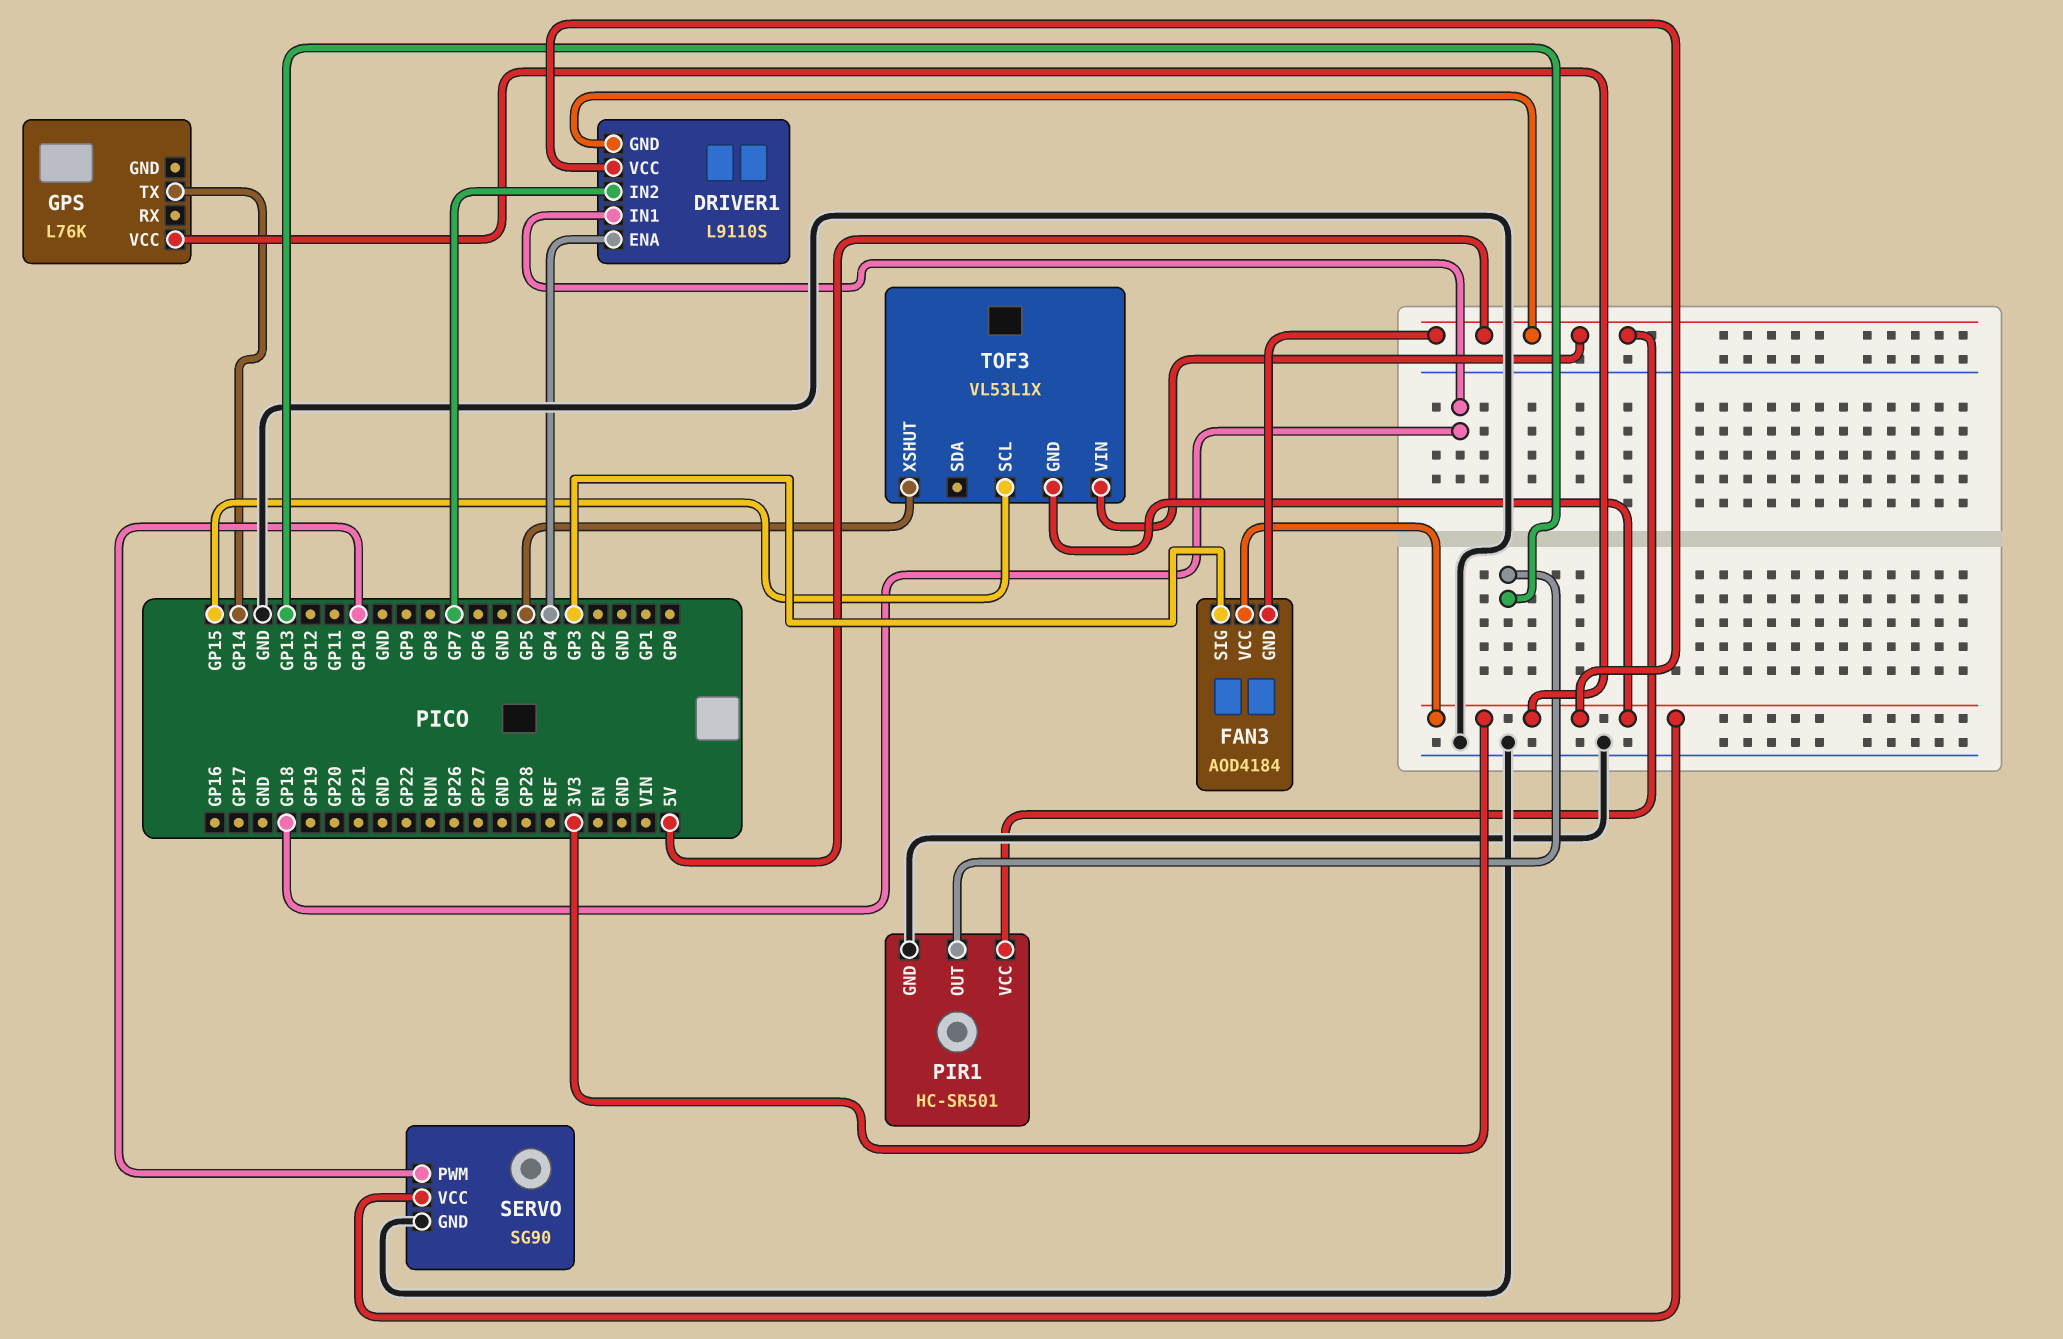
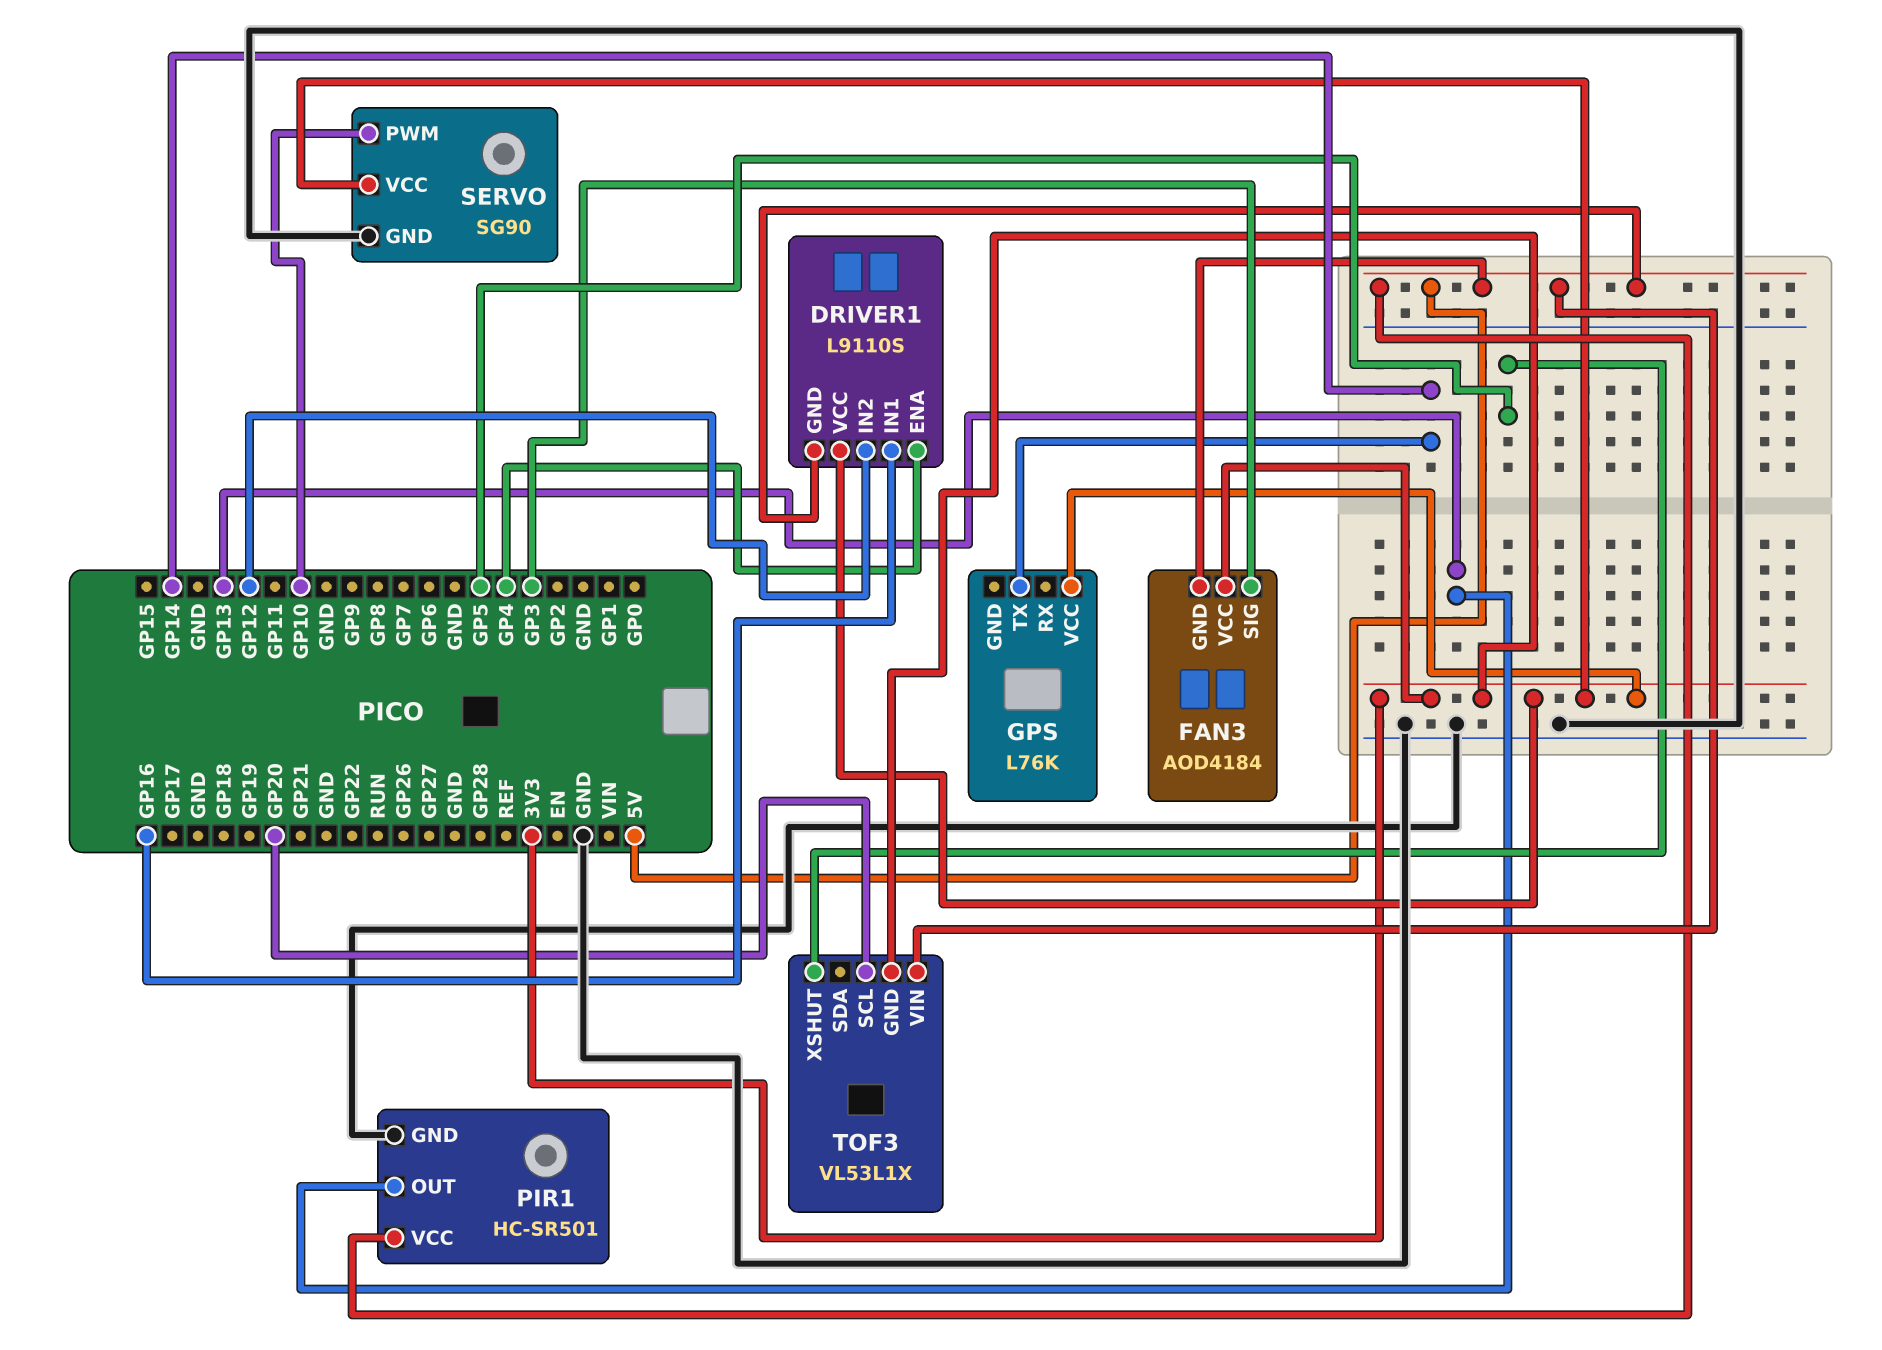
DRIVER1 pin IN1: GP18 -> GP16
DRIVER1 pin IN2: GP7 -> GP12
TOF3 pin SCL: GP15 -> GP20

